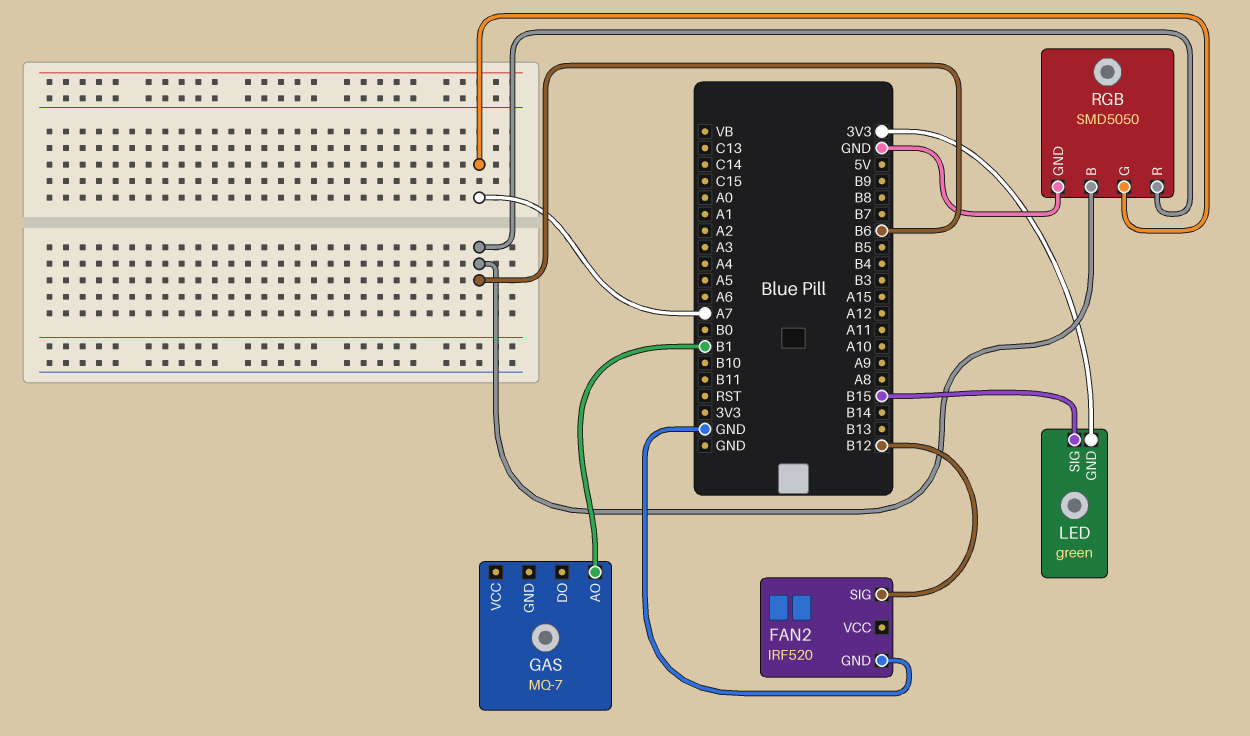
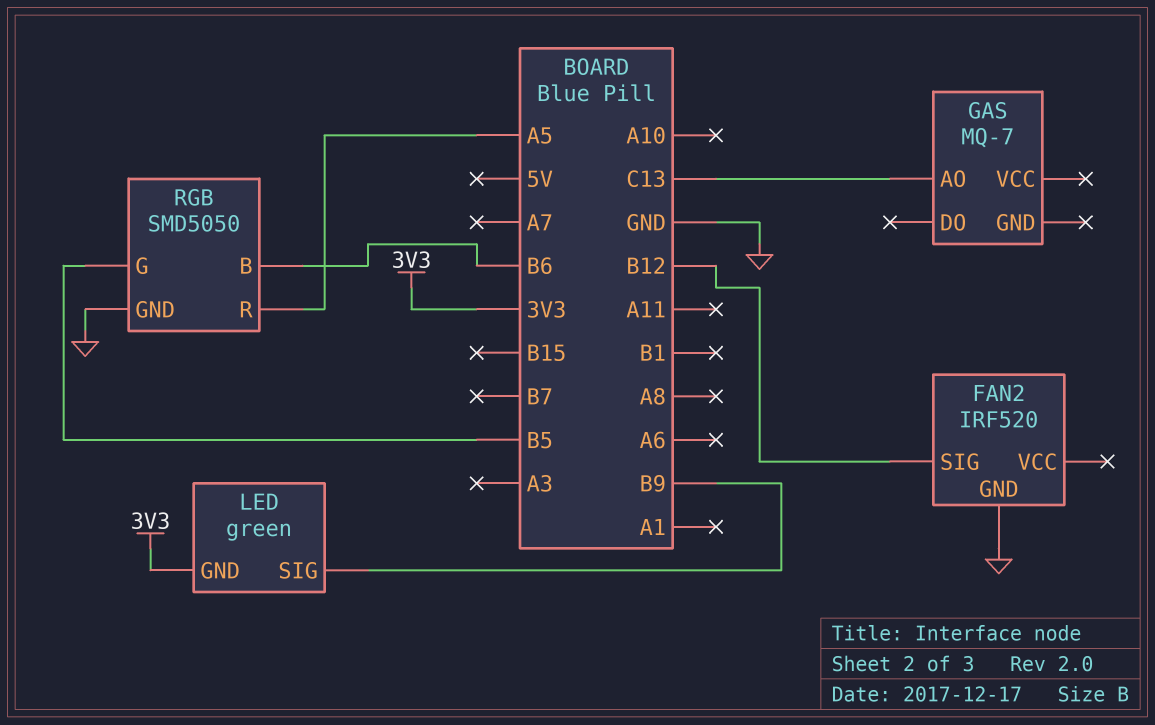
GAS pin AO: B1 -> C13
LED pin SIG: B15 -> B9
RGB pin G: A7 -> B5
RGB pin R: B6 -> A5

